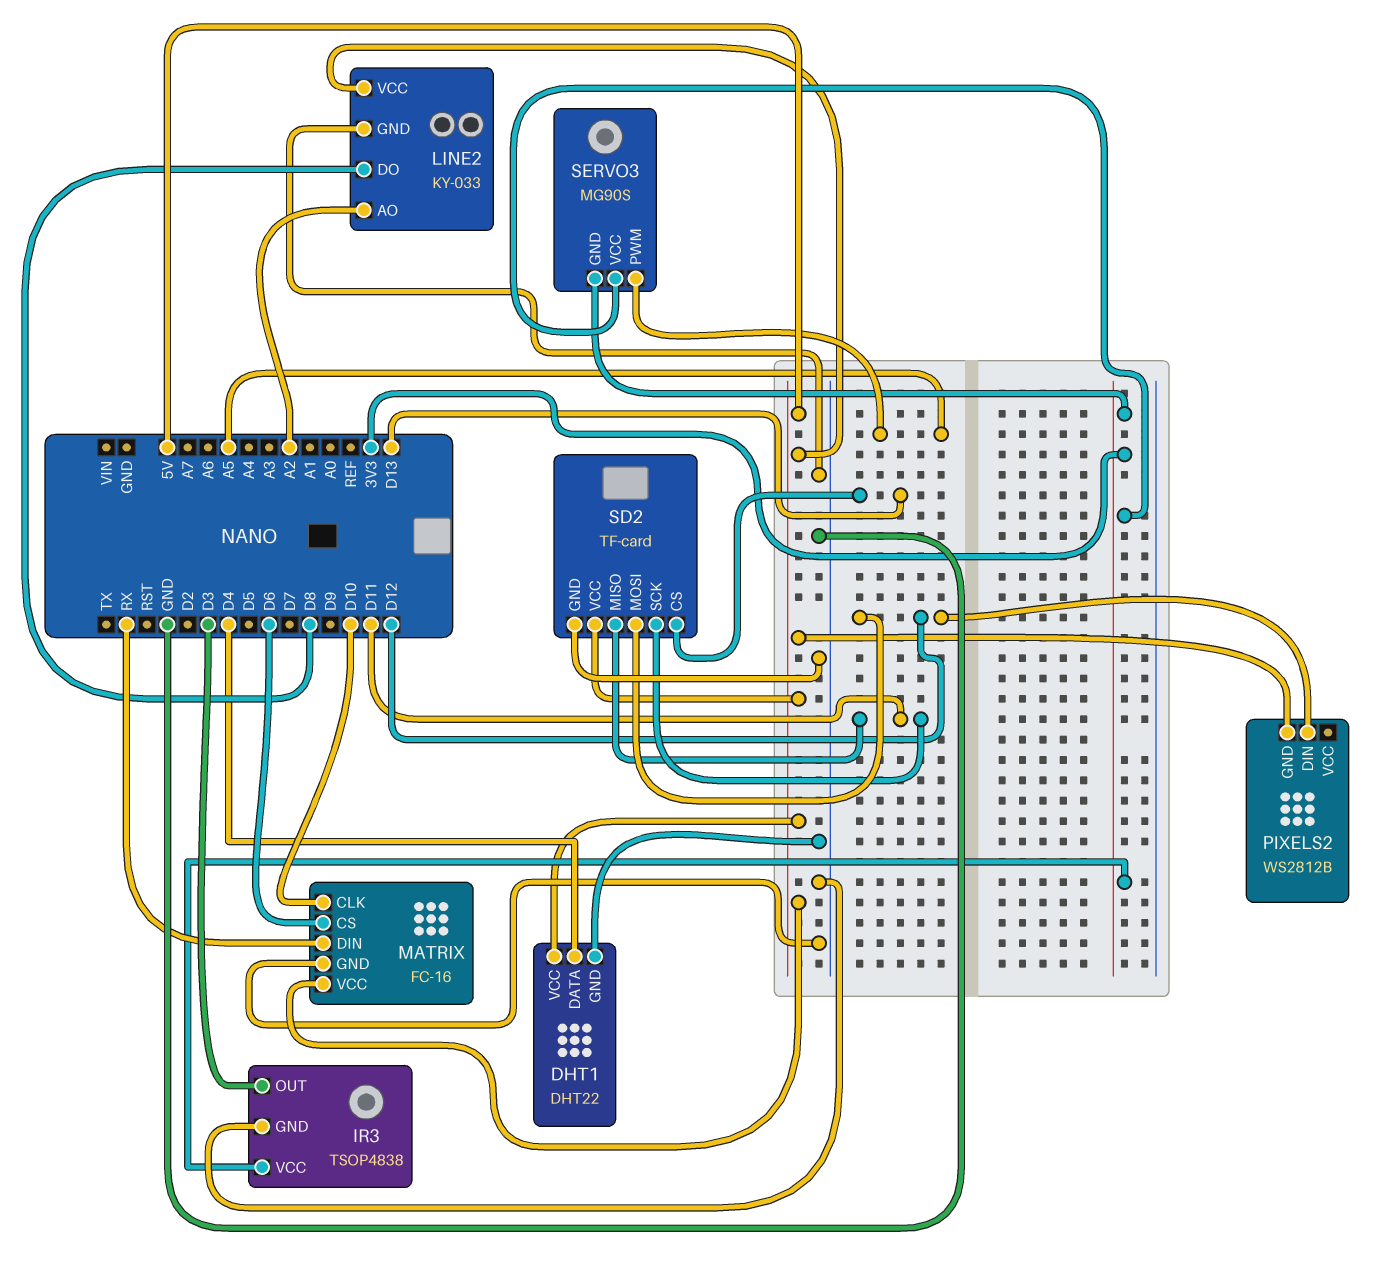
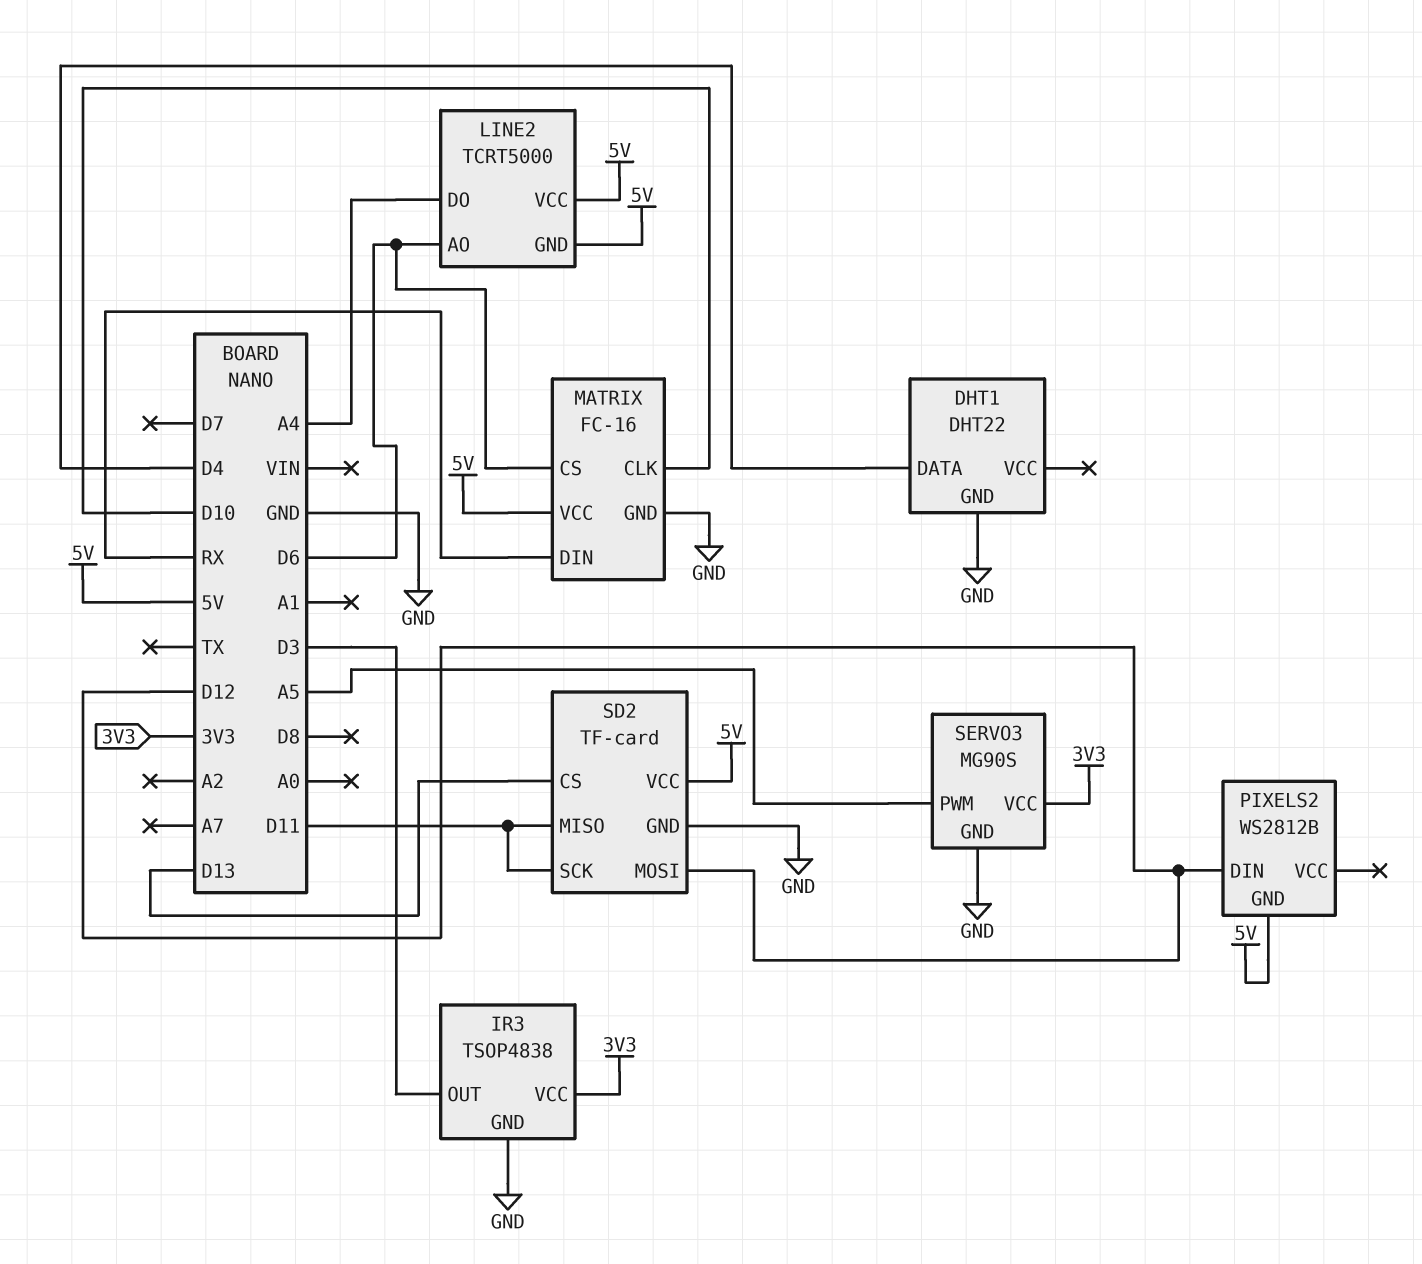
DHT1 pin VCC: 5V -> none
LINE2: KY-033 -> TCRT5000
LINE2 pin AO: A2 -> D6
LINE2 pin DO: D8 -> A4
LINE2 pin GND: GND -> 5V
SERVO3 pin GND: 3V3 -> GND

